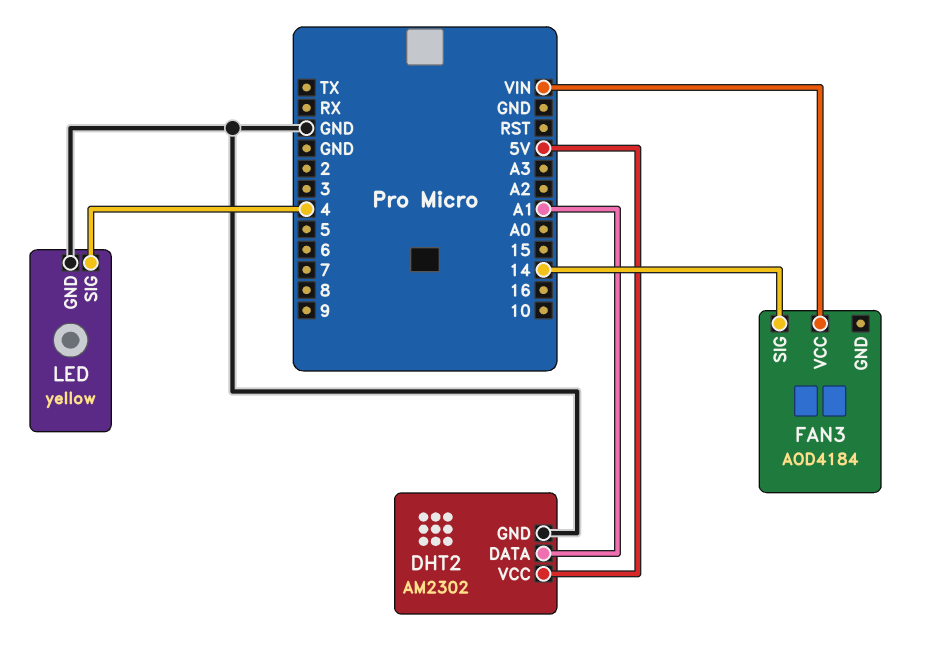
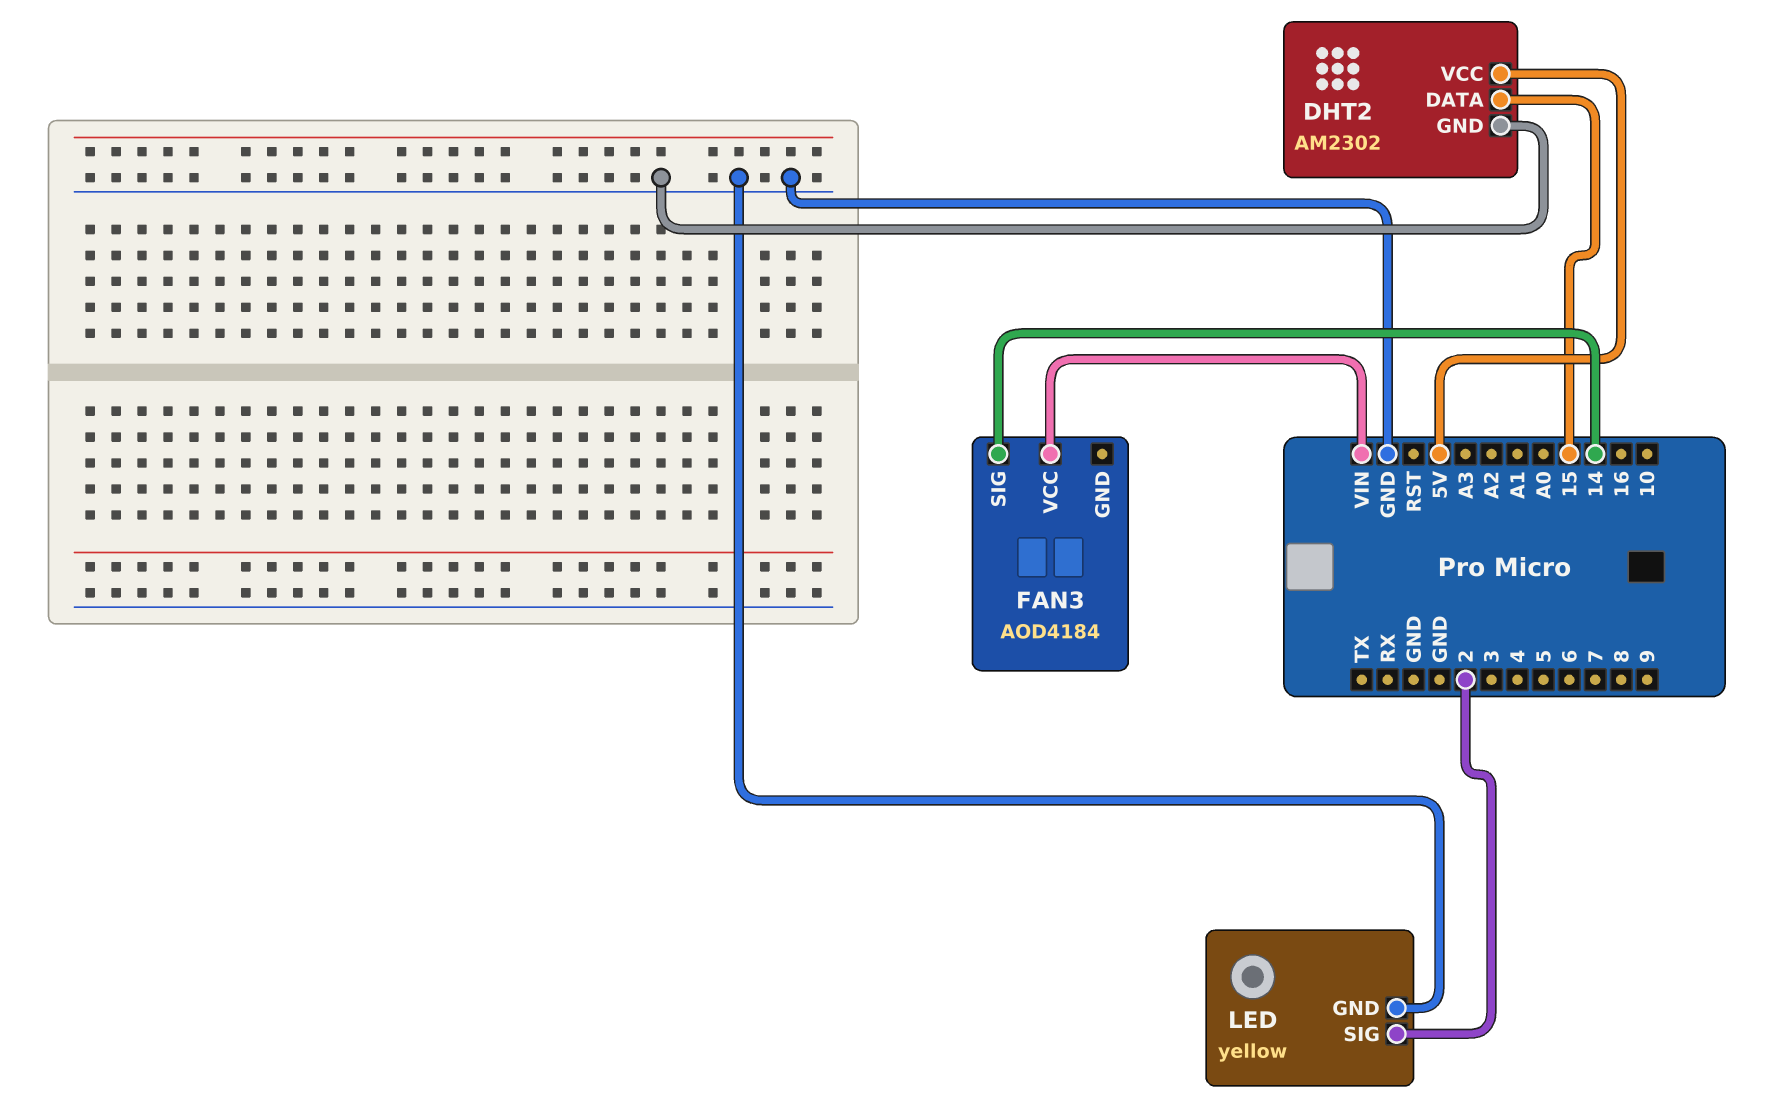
DHT2 pin DATA: A1 -> 15
LED pin SIG: 4 -> 2

